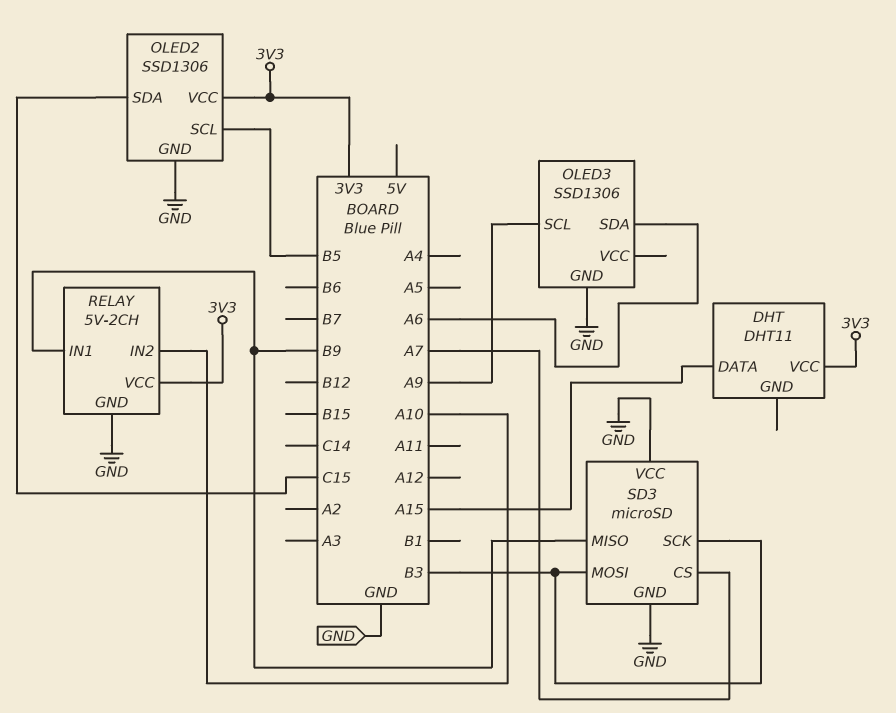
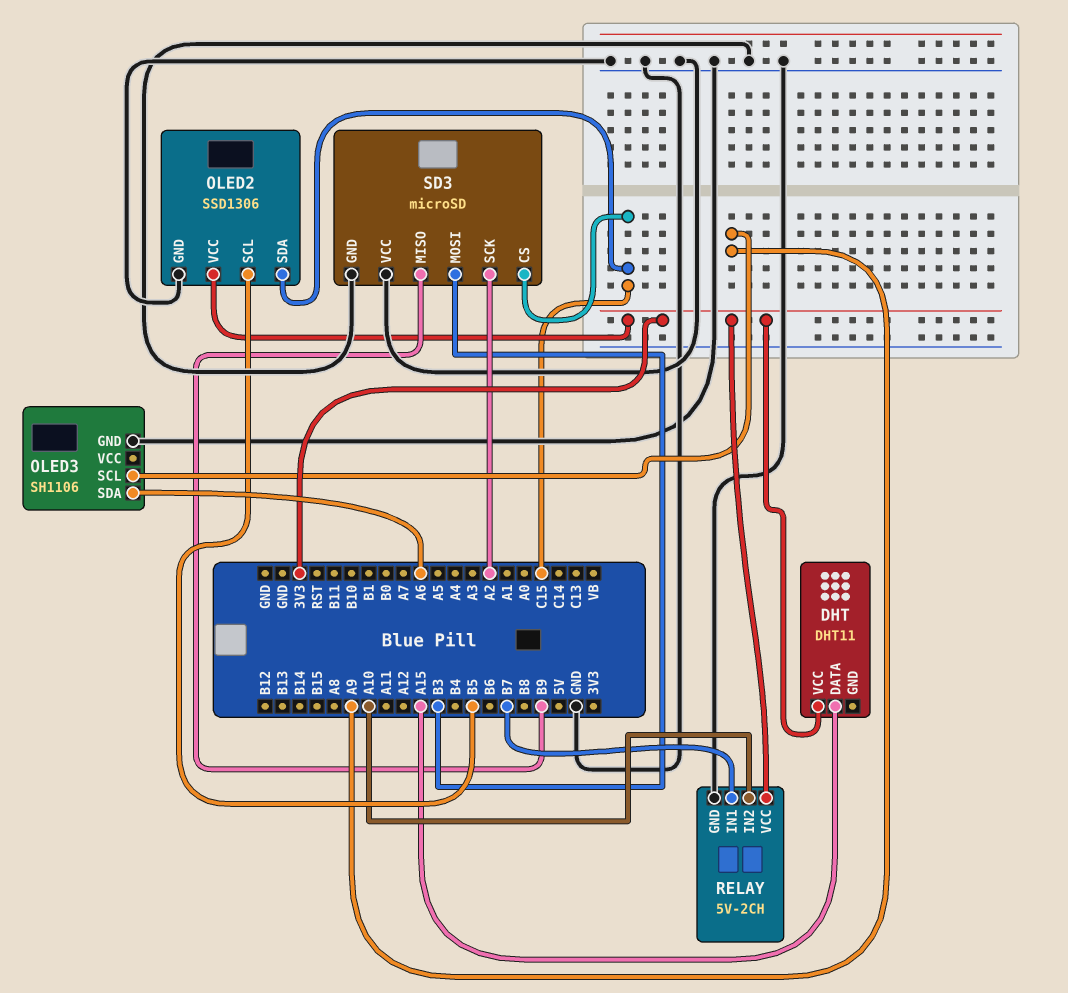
OLED3: SSD1306 -> SH1106
RELAY pin IN1: B9 -> B7
SD3 pin CS: A7 -> C15
SD3 pin SCK: B3 -> A2

